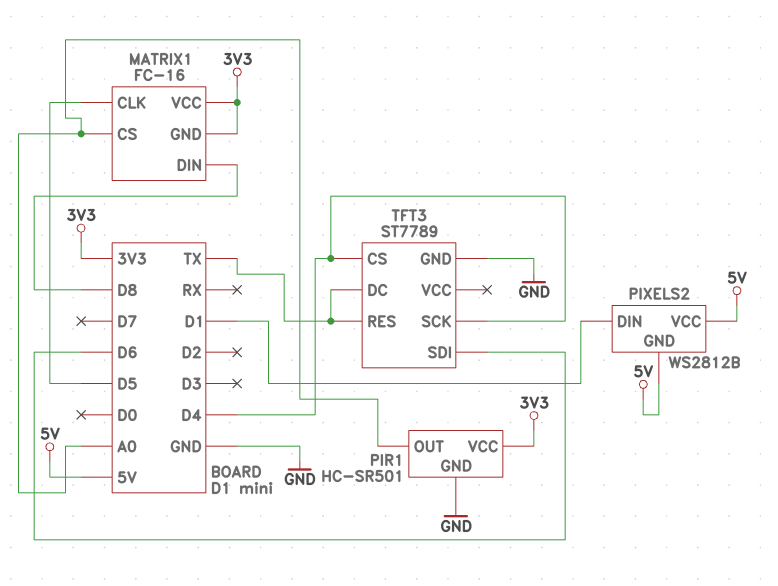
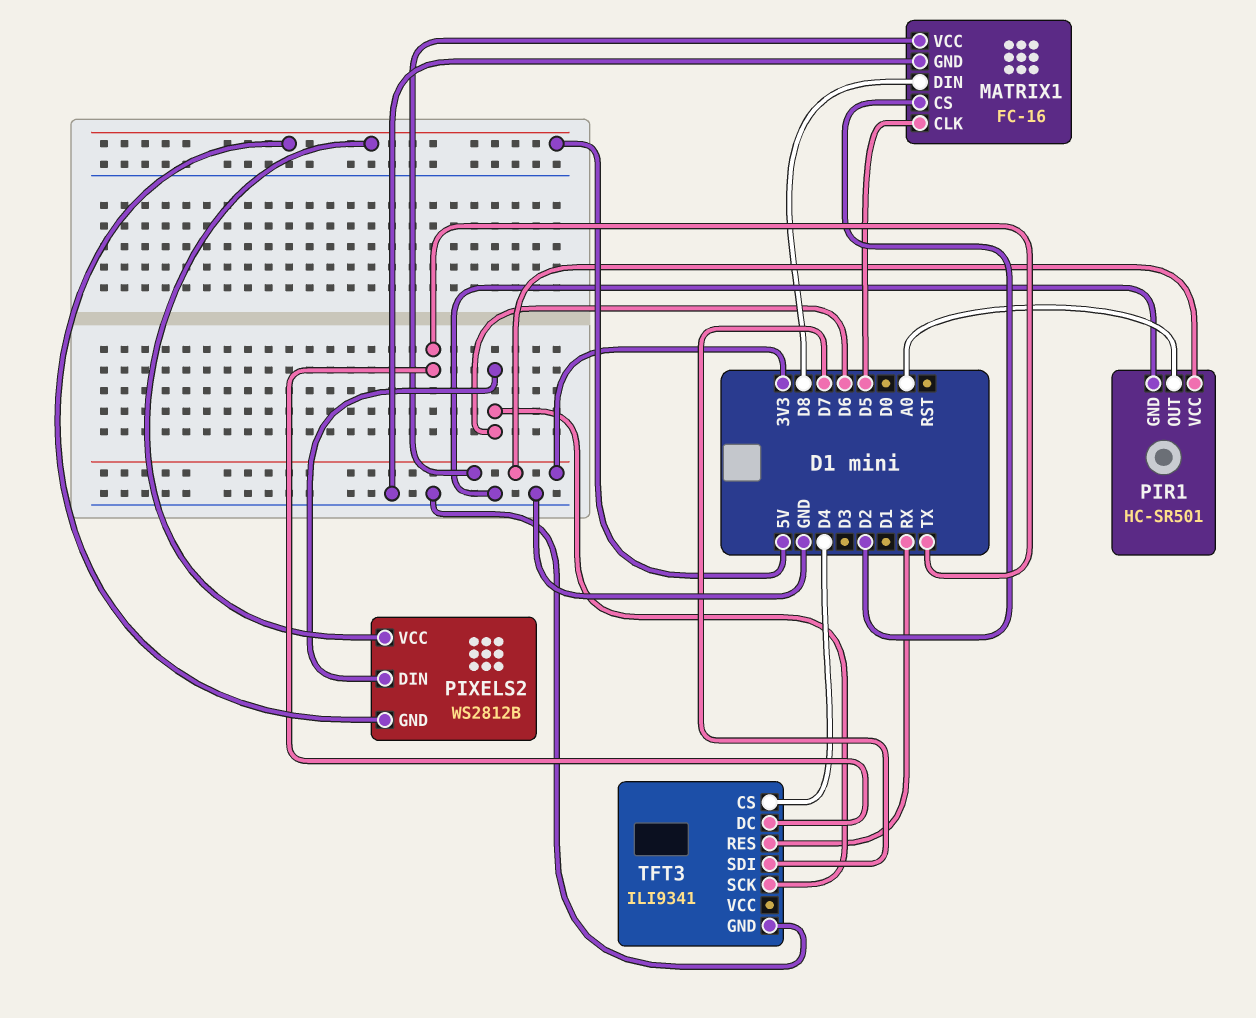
MATRIX1 pin CS: A0 -> D2
MATRIX1 pin GND: 3V3 -> GND
PIXELS2 pin DIN: D1 -> D6
TFT3: ST7789 -> ILI9341
TFT3 pin RES: TX -> RX
TFT3 pin SCK: D4 -> D6
TFT3 pin SDI: D6 -> D7

